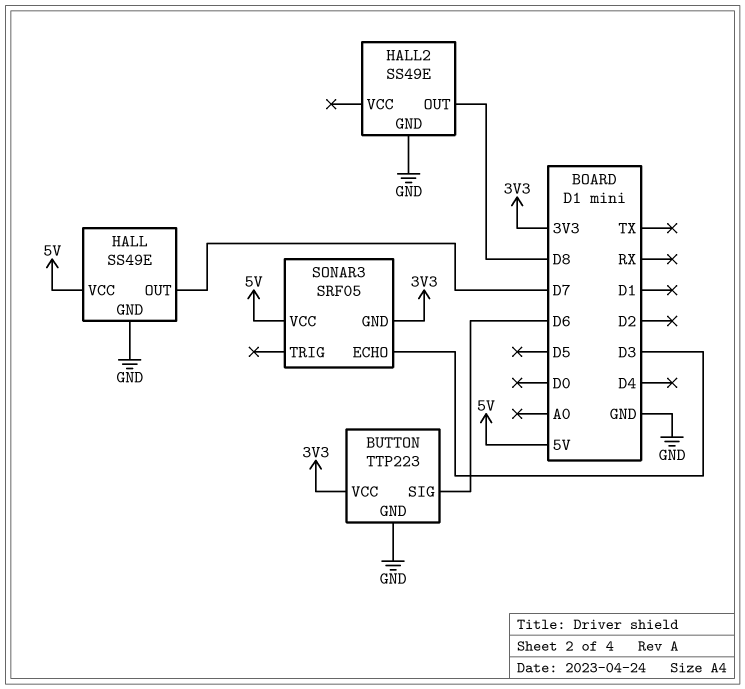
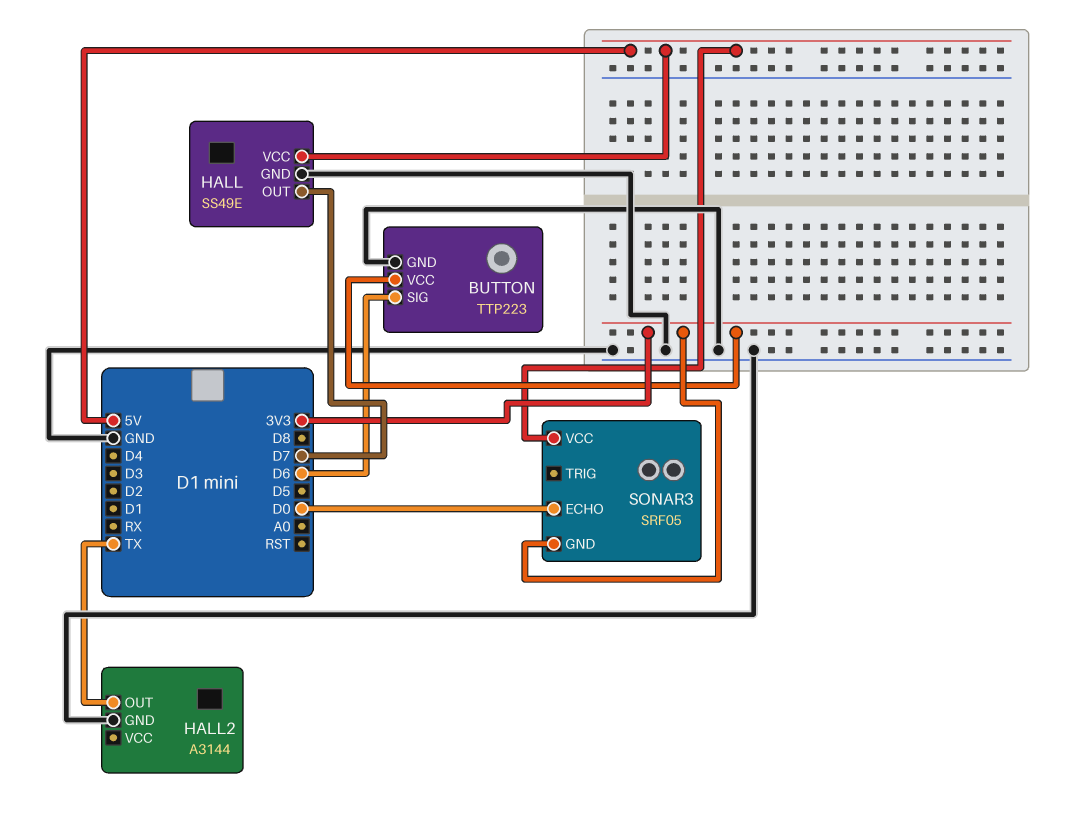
HALL2: SS49E -> A3144
HALL2 pin OUT: D8 -> TX
SONAR3 pin ECHO: D3 -> D0

